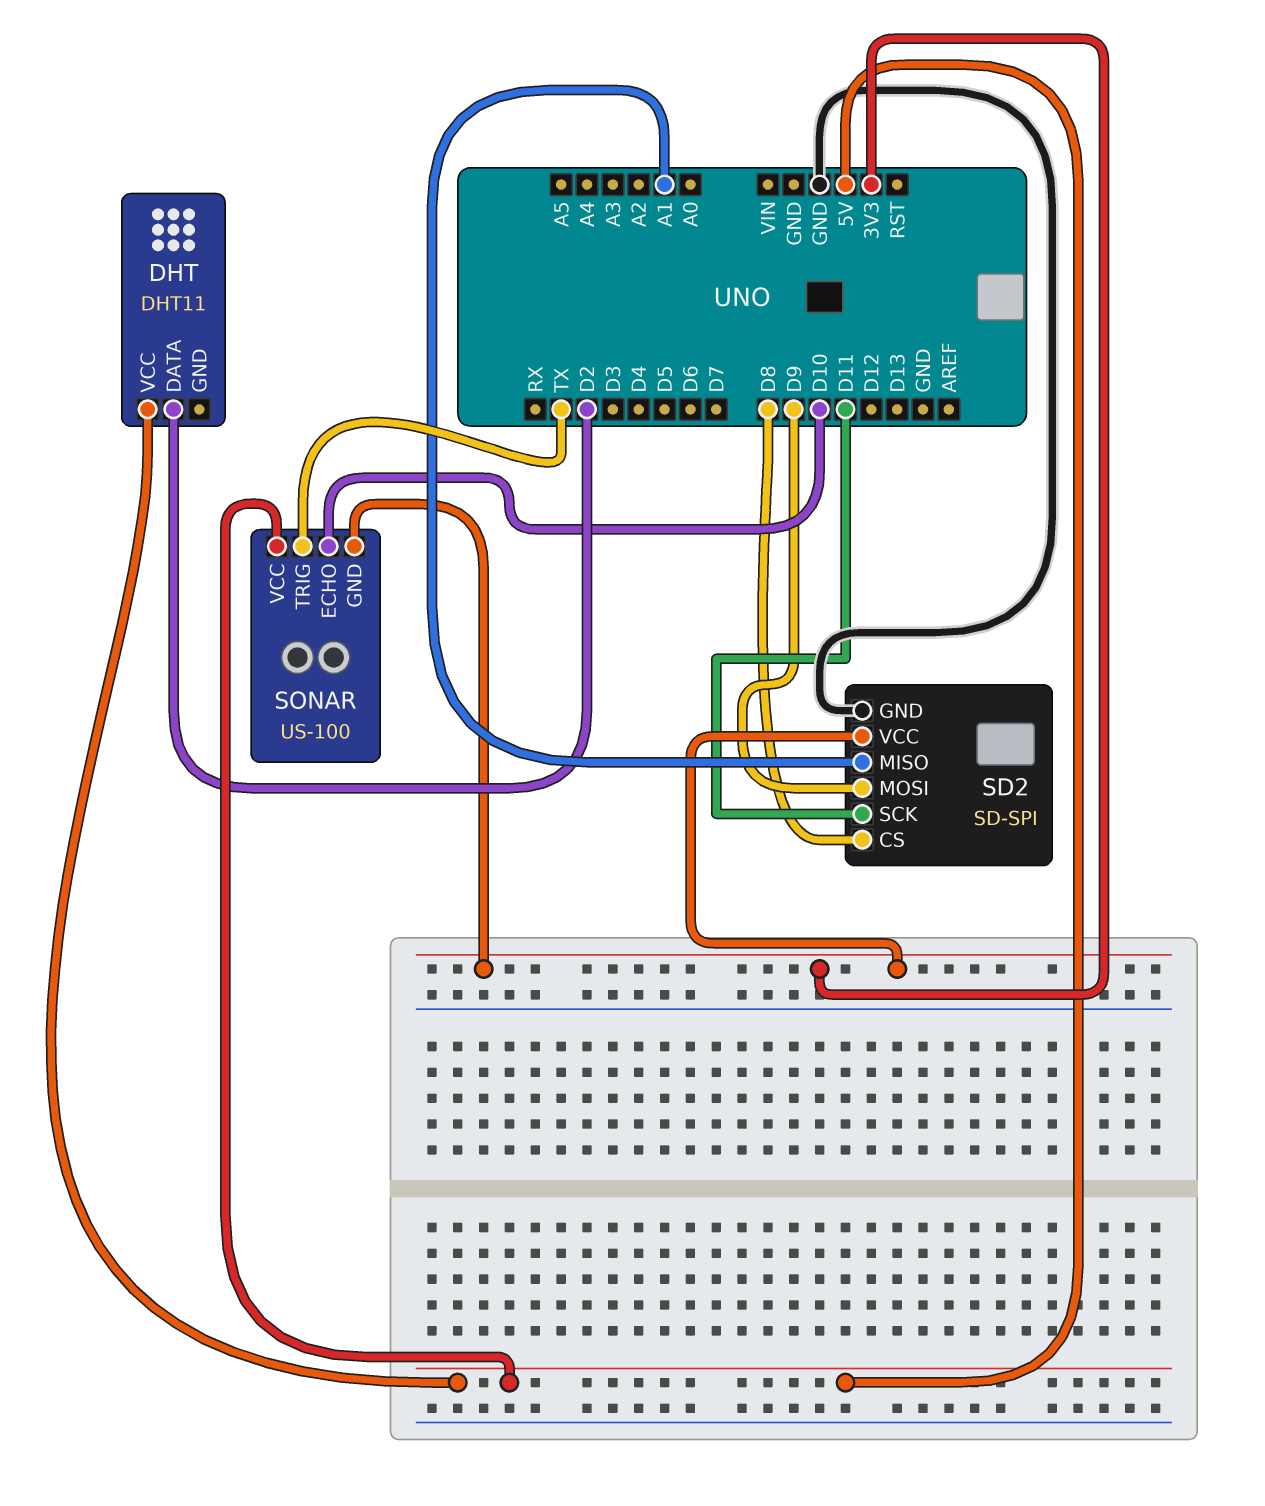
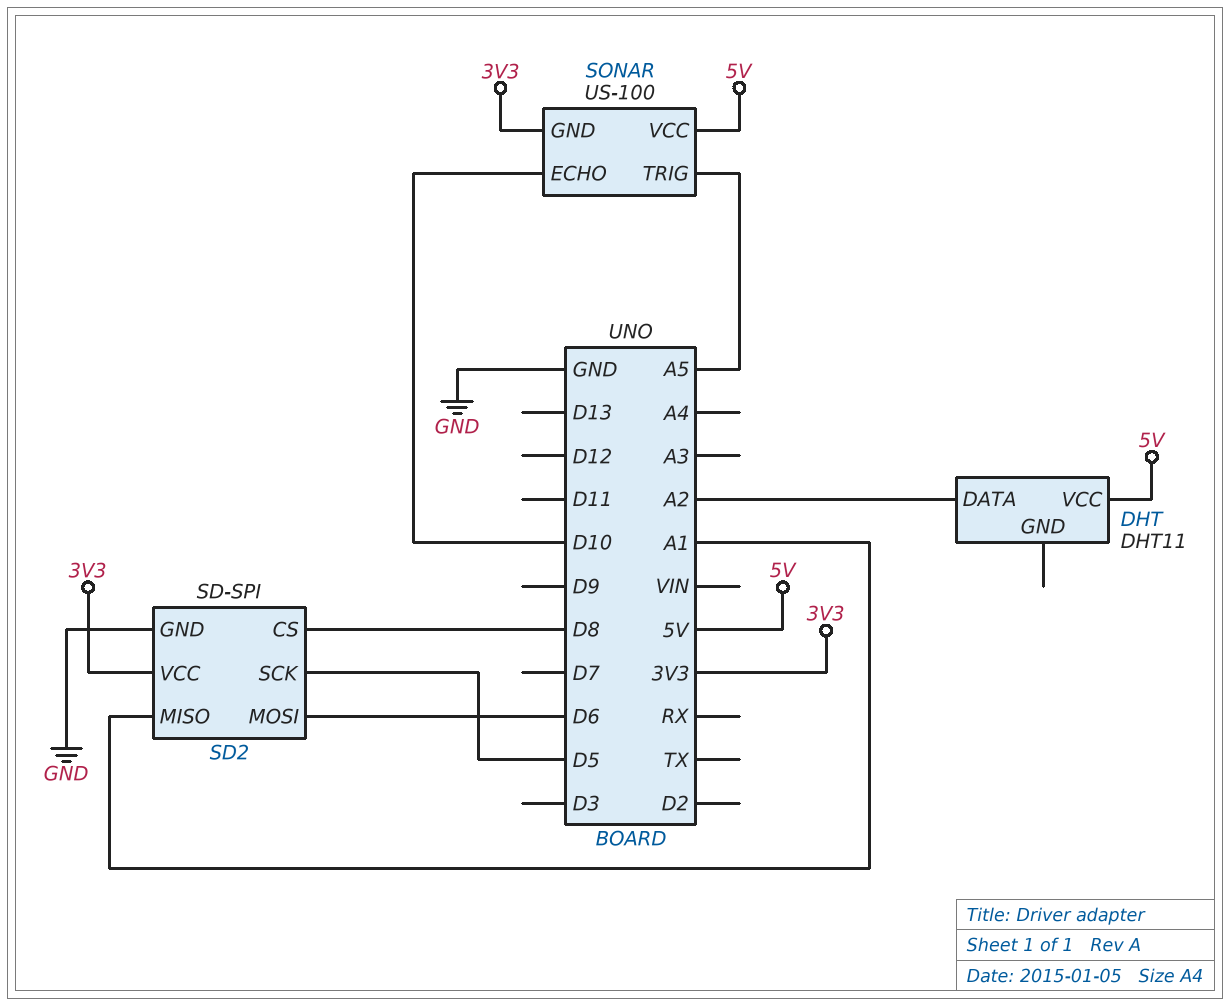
DHT pin DATA: D2 -> A2
SD2 pin MOSI: D9 -> D6
SD2 pin SCK: D11 -> D5
SONAR pin TRIG: TX -> A5

